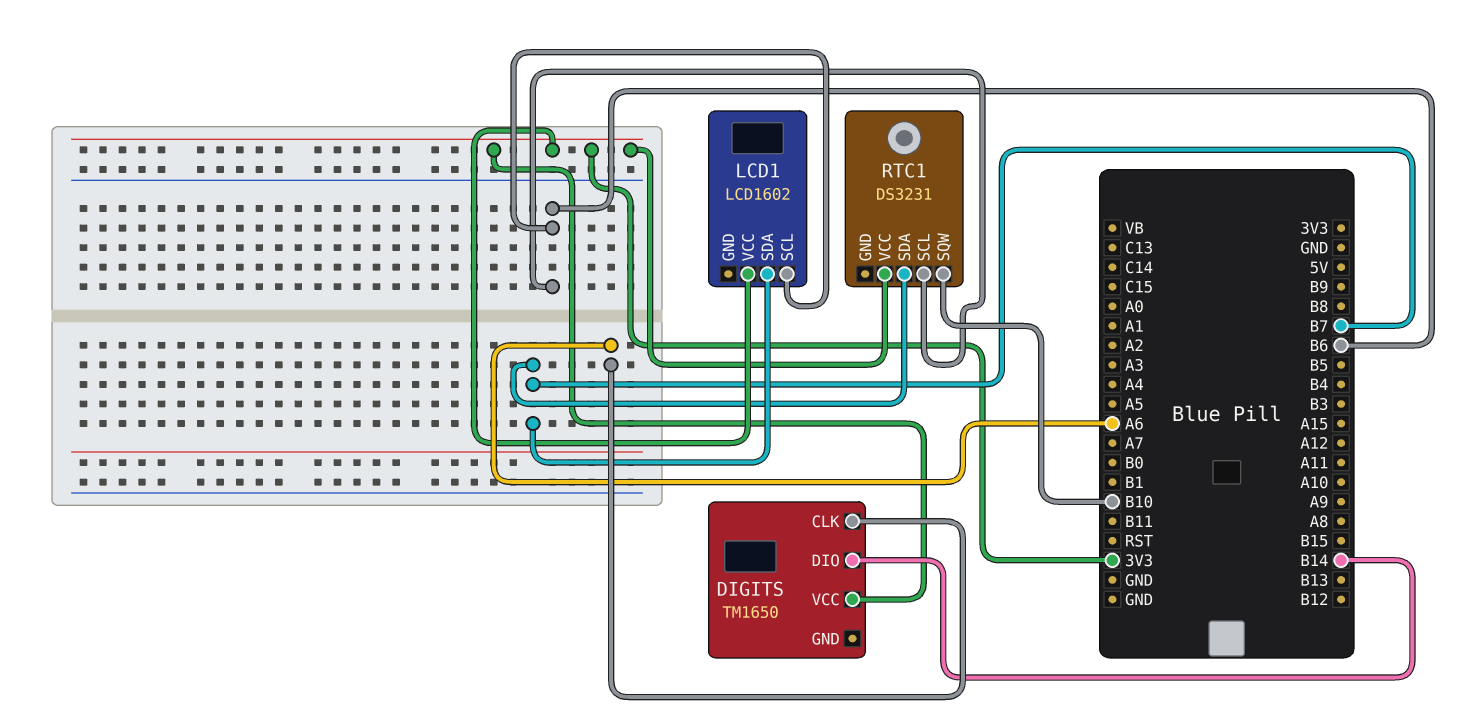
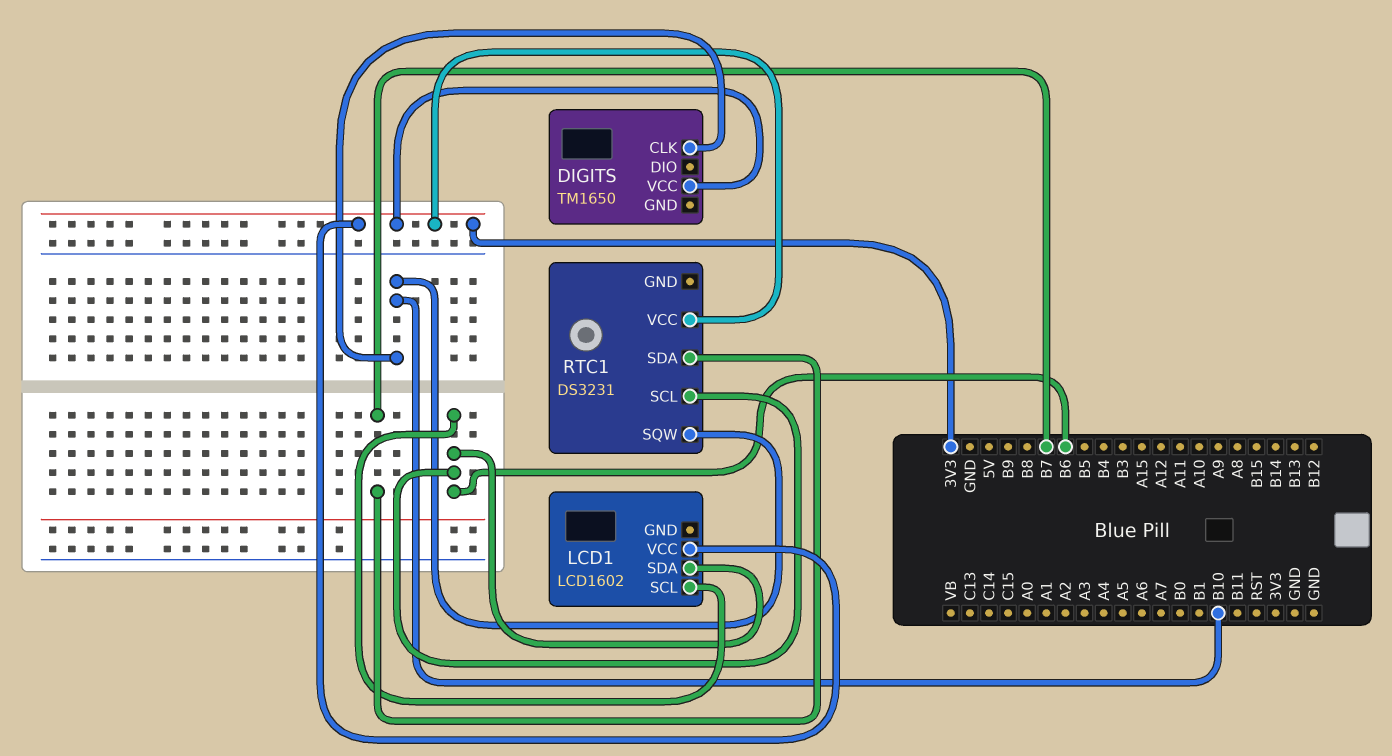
DIGITS pin CLK: A6 -> B10
DIGITS pin DIO: B14 -> none
LCD1 pin SDA: B7 -> B6

